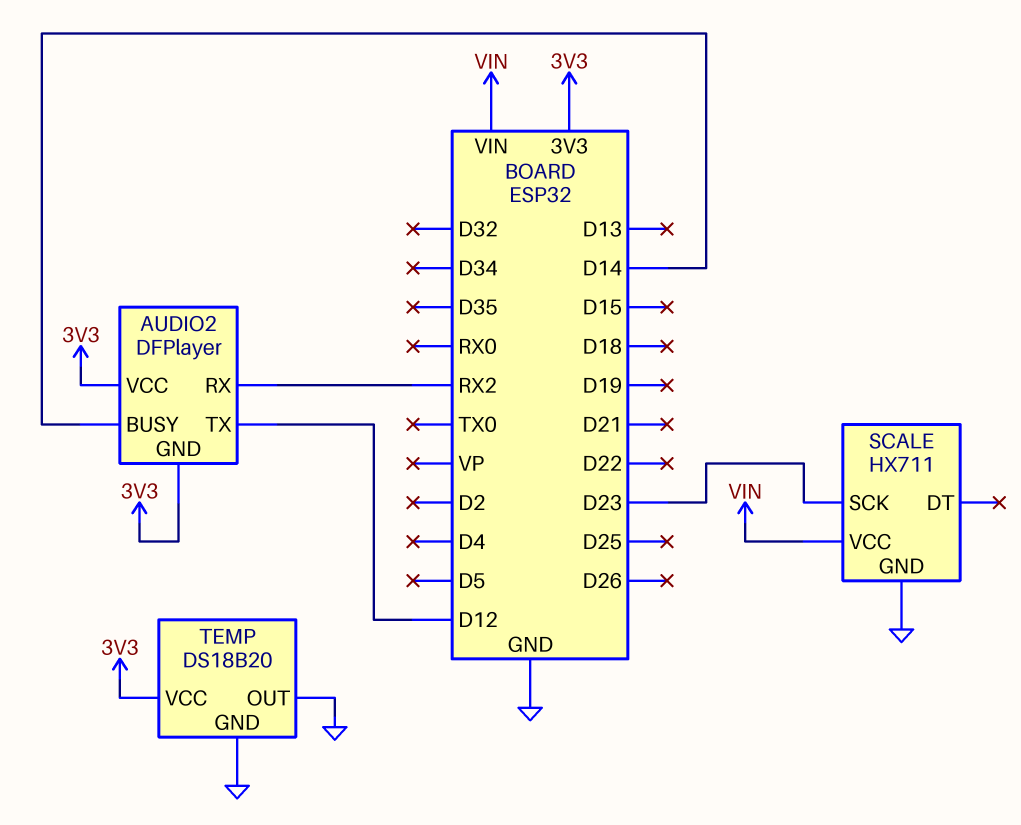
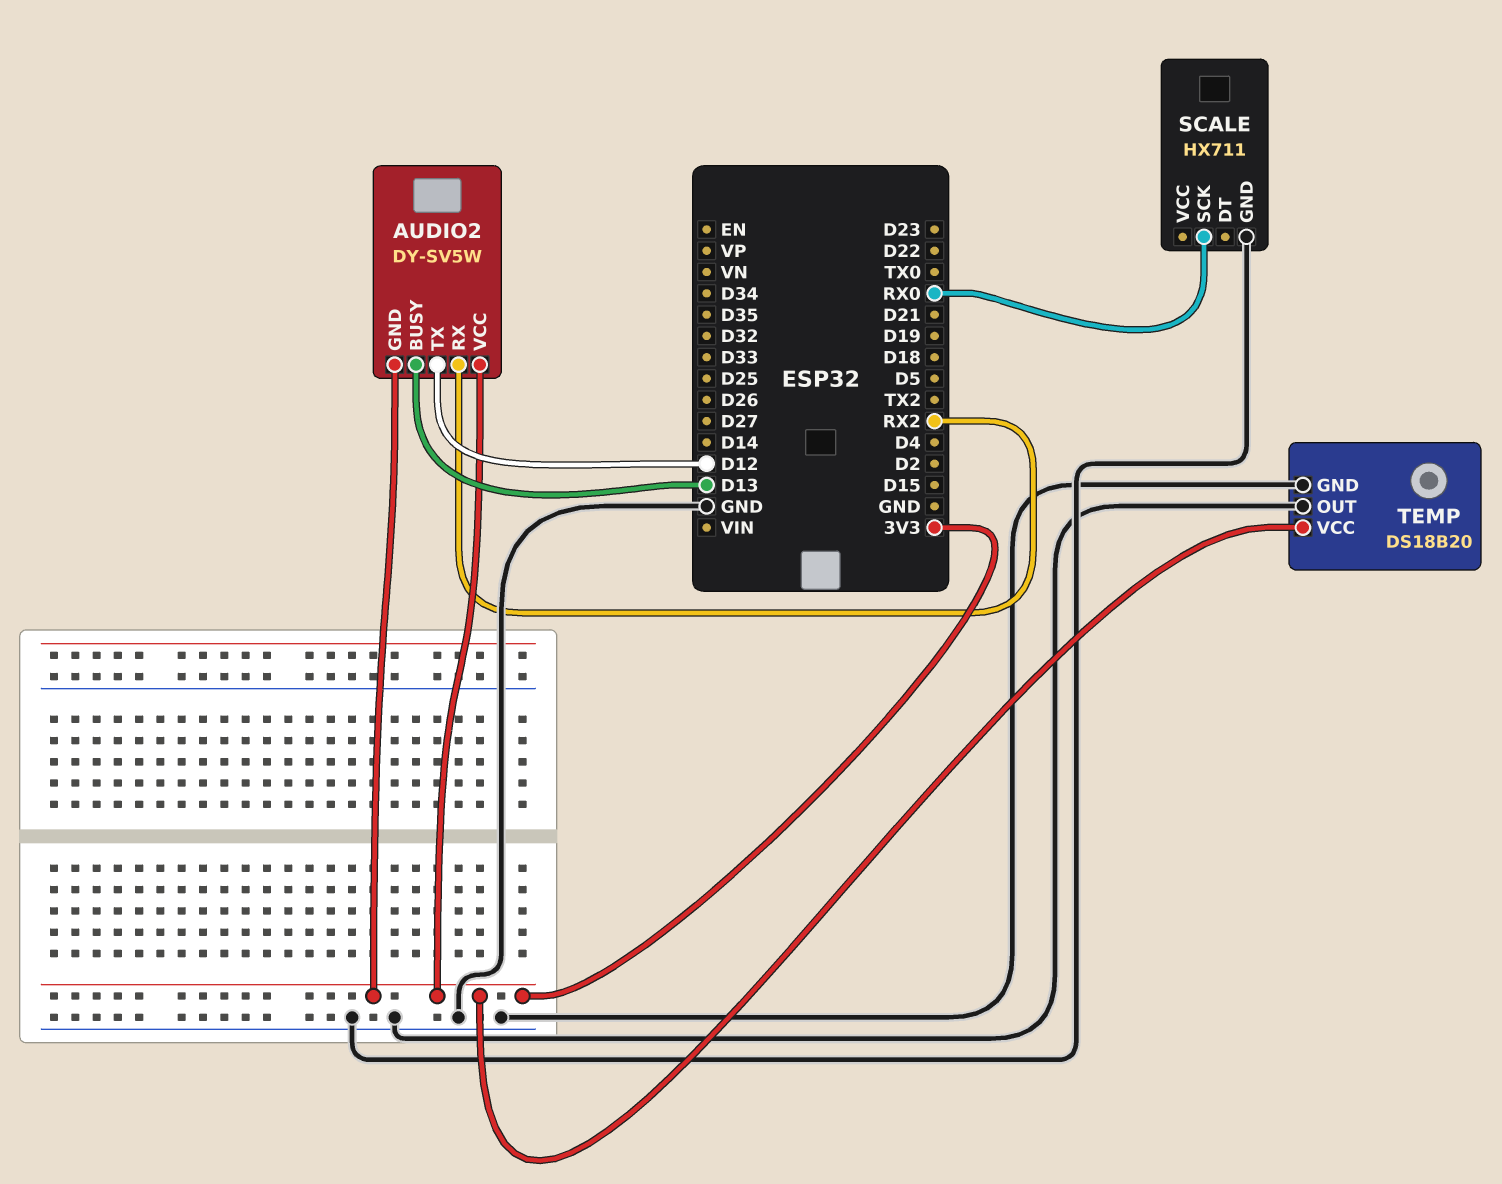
AUDIO2: DFPlayer -> DY-SV5W
AUDIO2 pin BUSY: D14 -> D13
SCALE pin SCK: D23 -> RX0
SCALE pin VCC: VIN -> none

